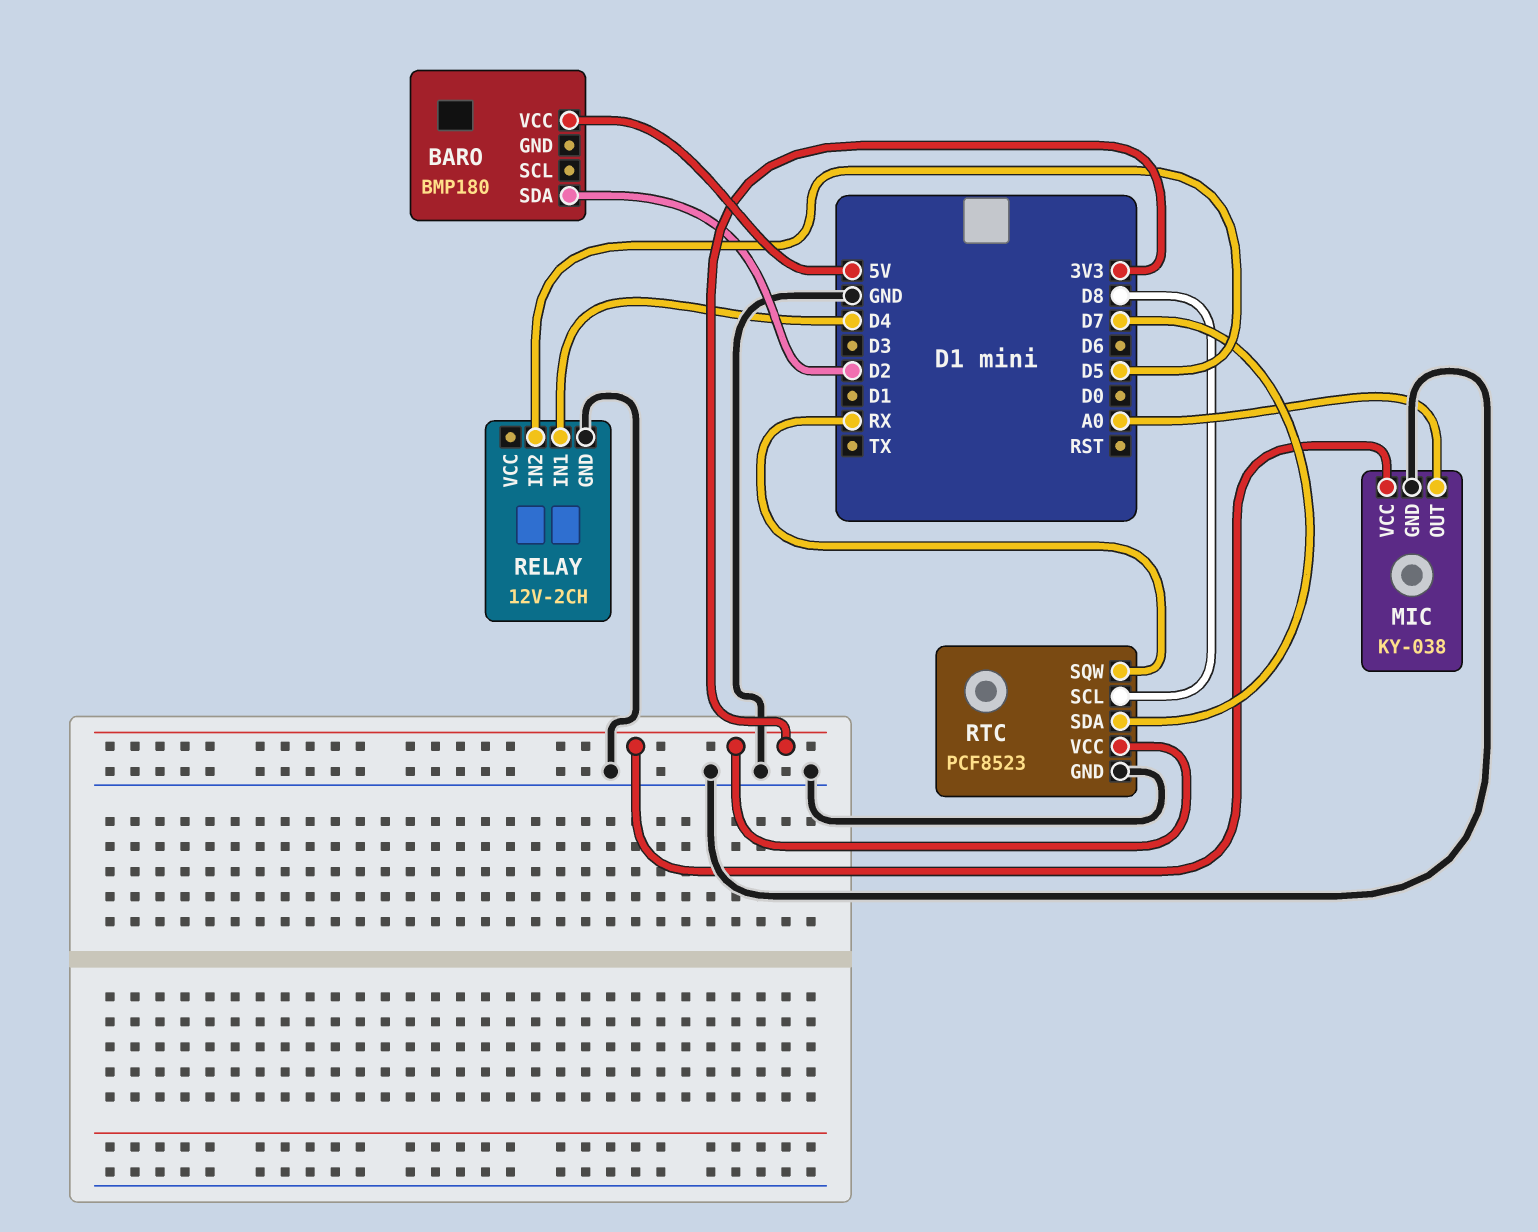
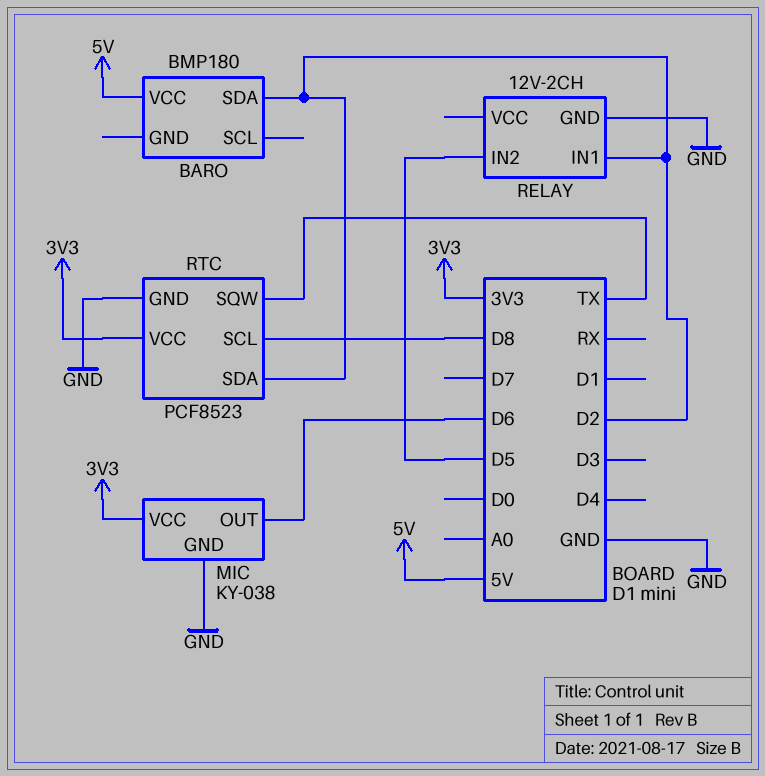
MIC pin OUT: A0 -> D6
RELAY pin IN1: D4 -> D2
RTC pin SDA: D7 -> D2
RTC pin SQW: RX -> TX

